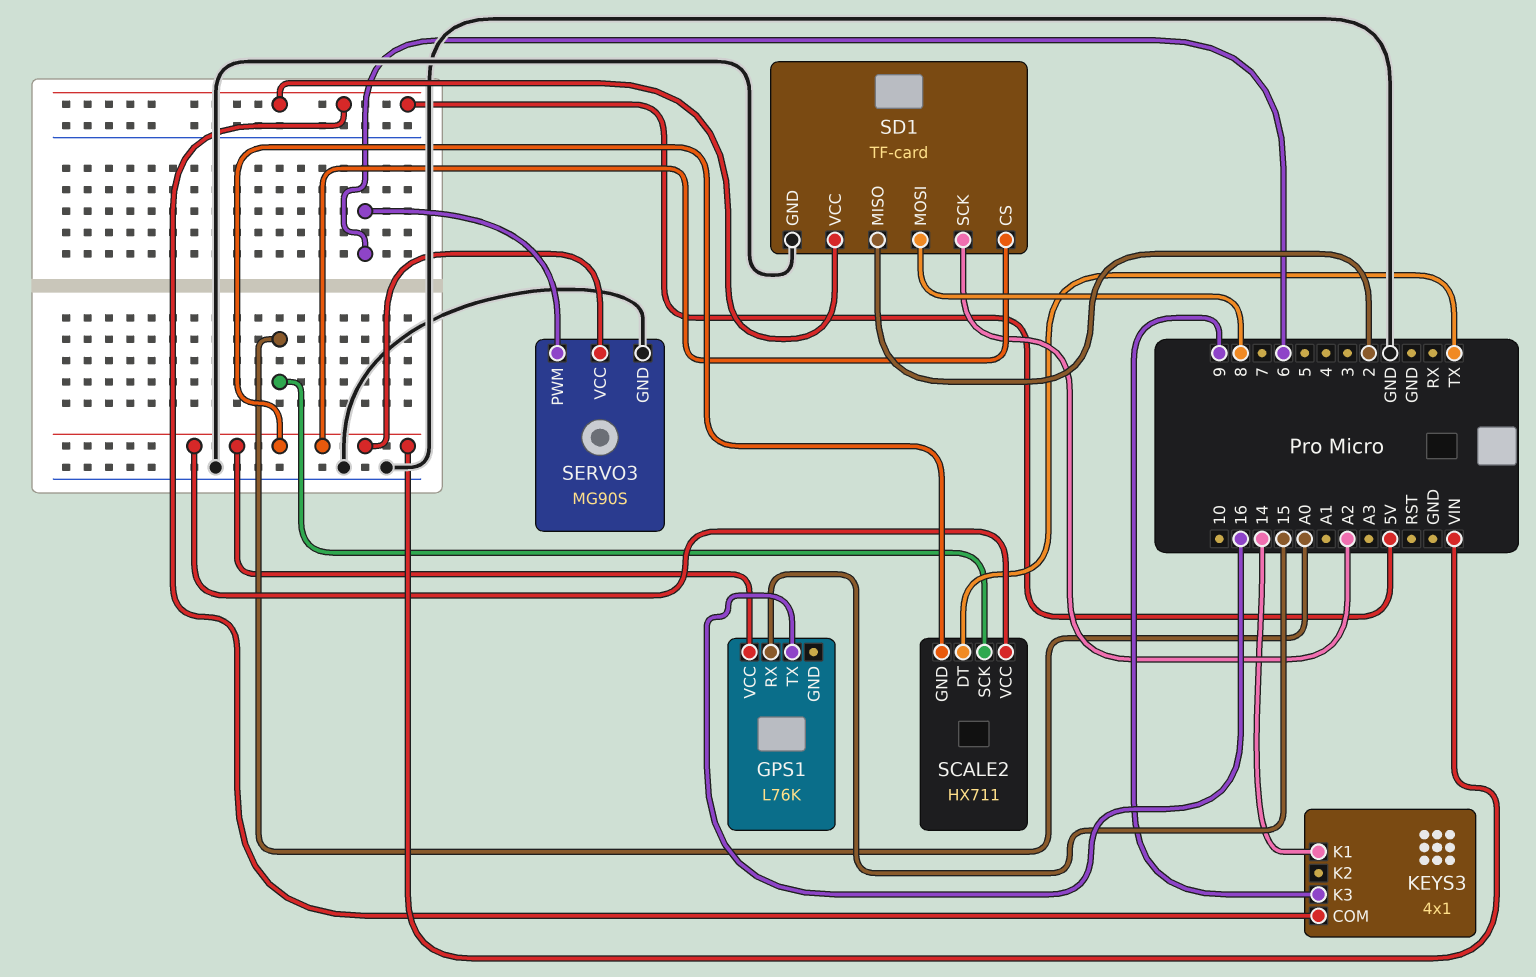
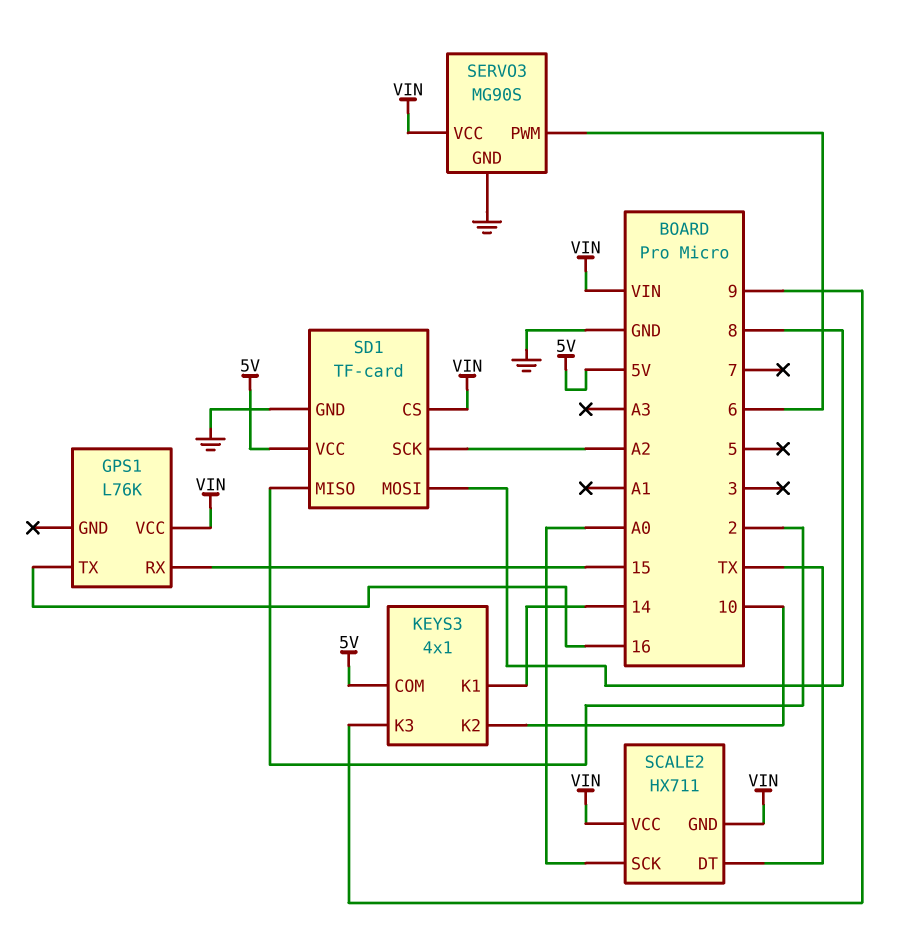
KEYS3 pin K2: none -> 10

